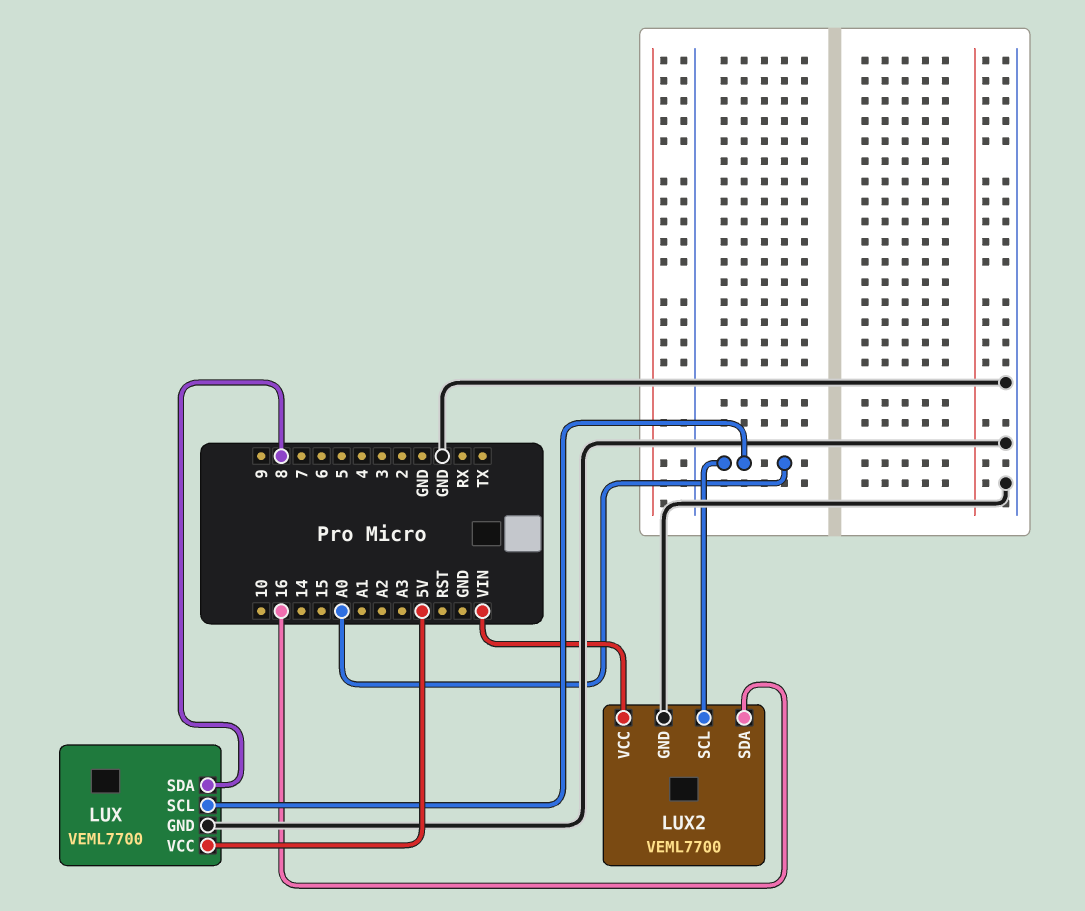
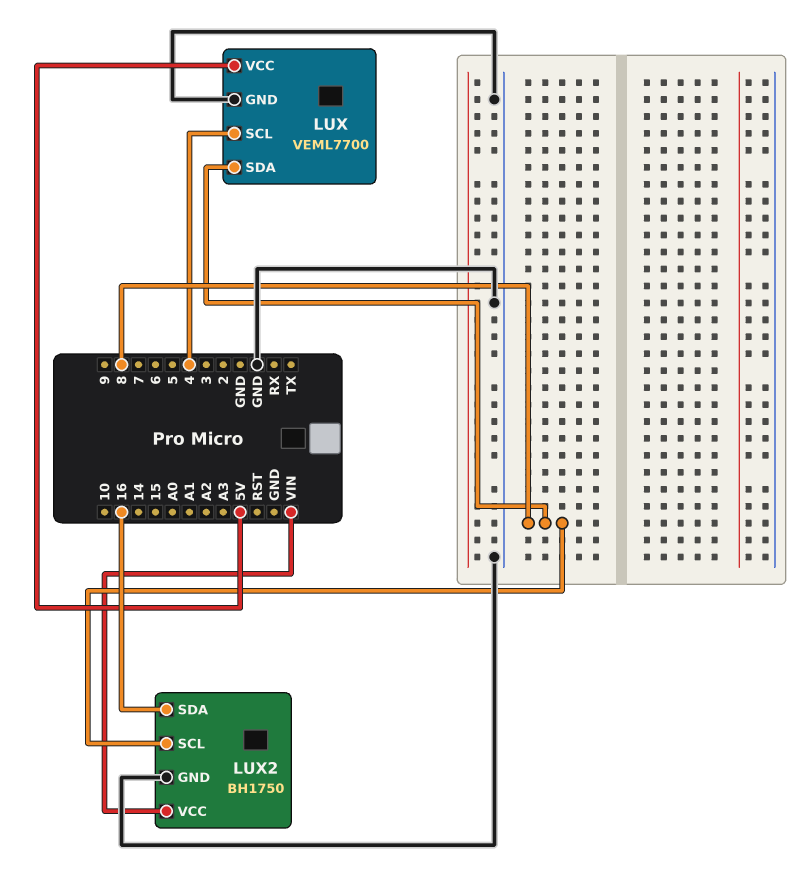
LUX pin SCL: A0 -> 4
LUX2: VEML7700 -> BH1750
LUX2 pin SCL: A0 -> 8

